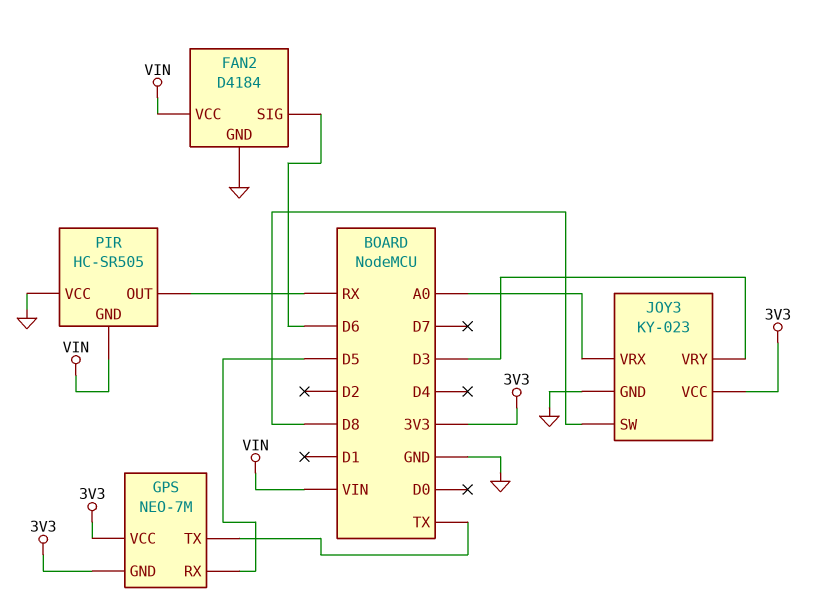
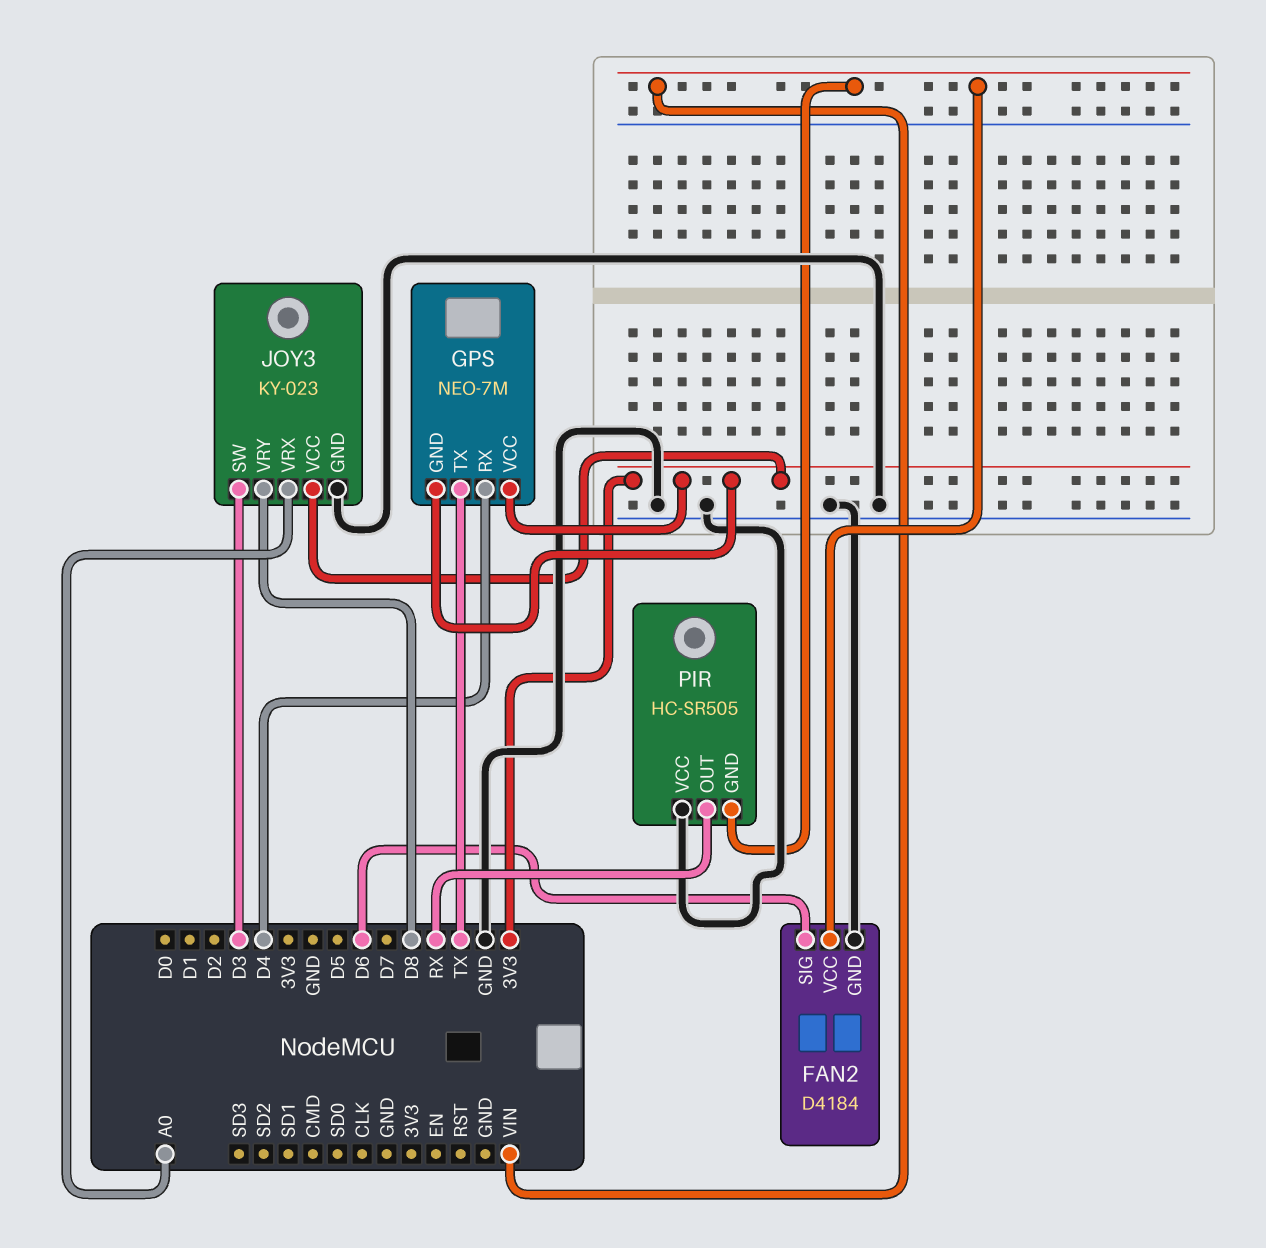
GPS pin RX: D5 -> D4
JOY3 pin SW: D8 -> D3
JOY3 pin VRY: D3 -> D8

